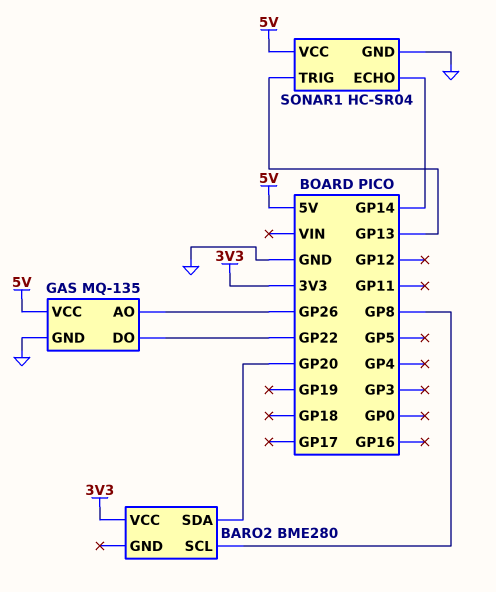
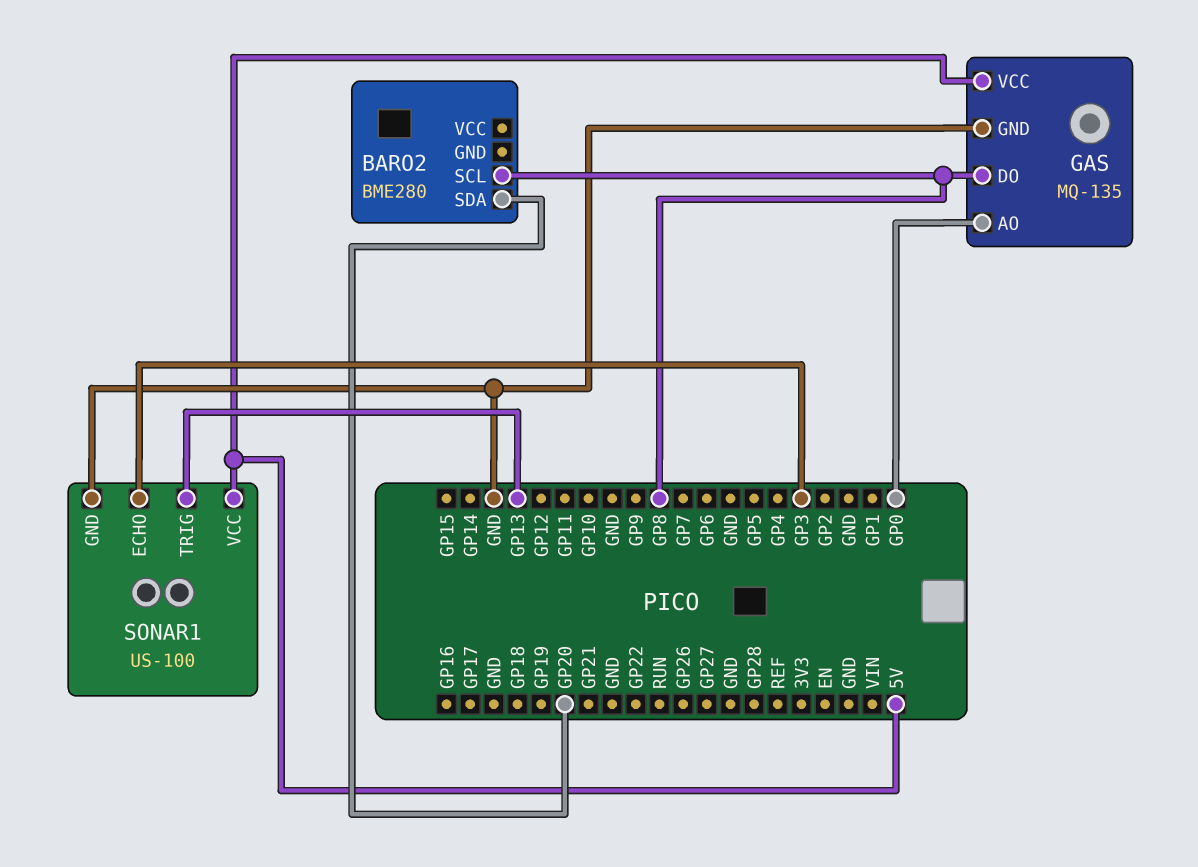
BARO2 pin VCC: 3V3 -> none
GAS pin AO: GP26 -> GP0
GAS pin DO: GP22 -> GP8
SONAR1: HC-SR04 -> US-100
SONAR1 pin ECHO: GP14 -> GP3

